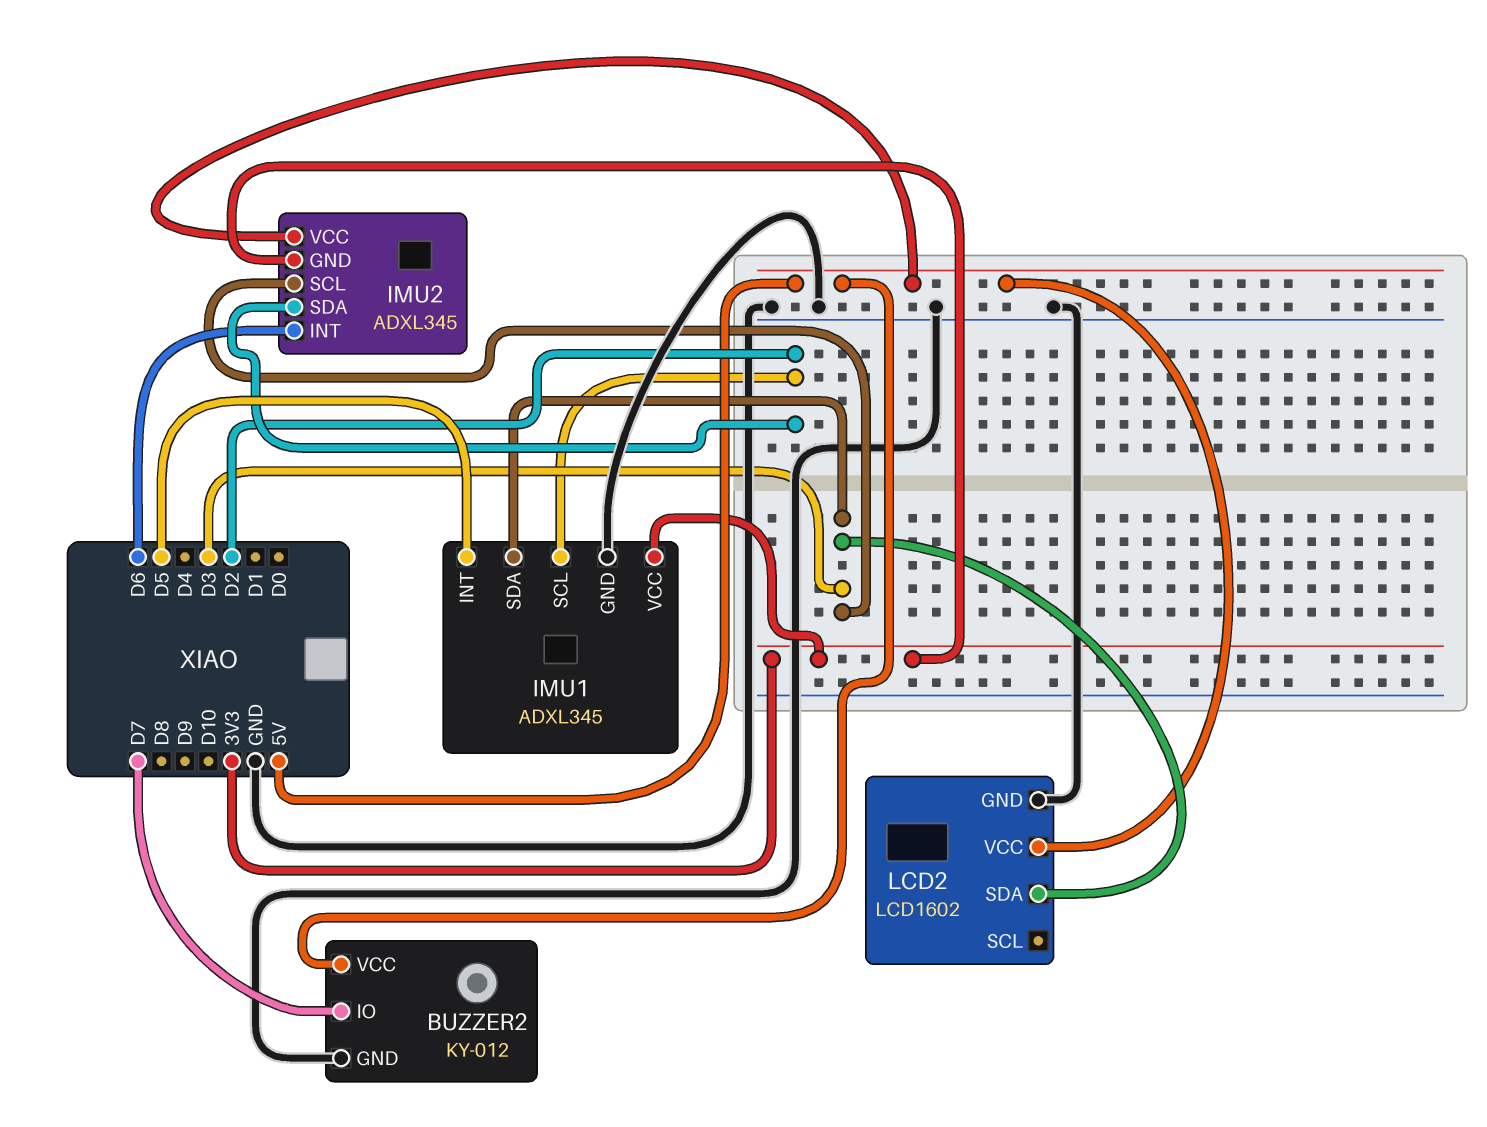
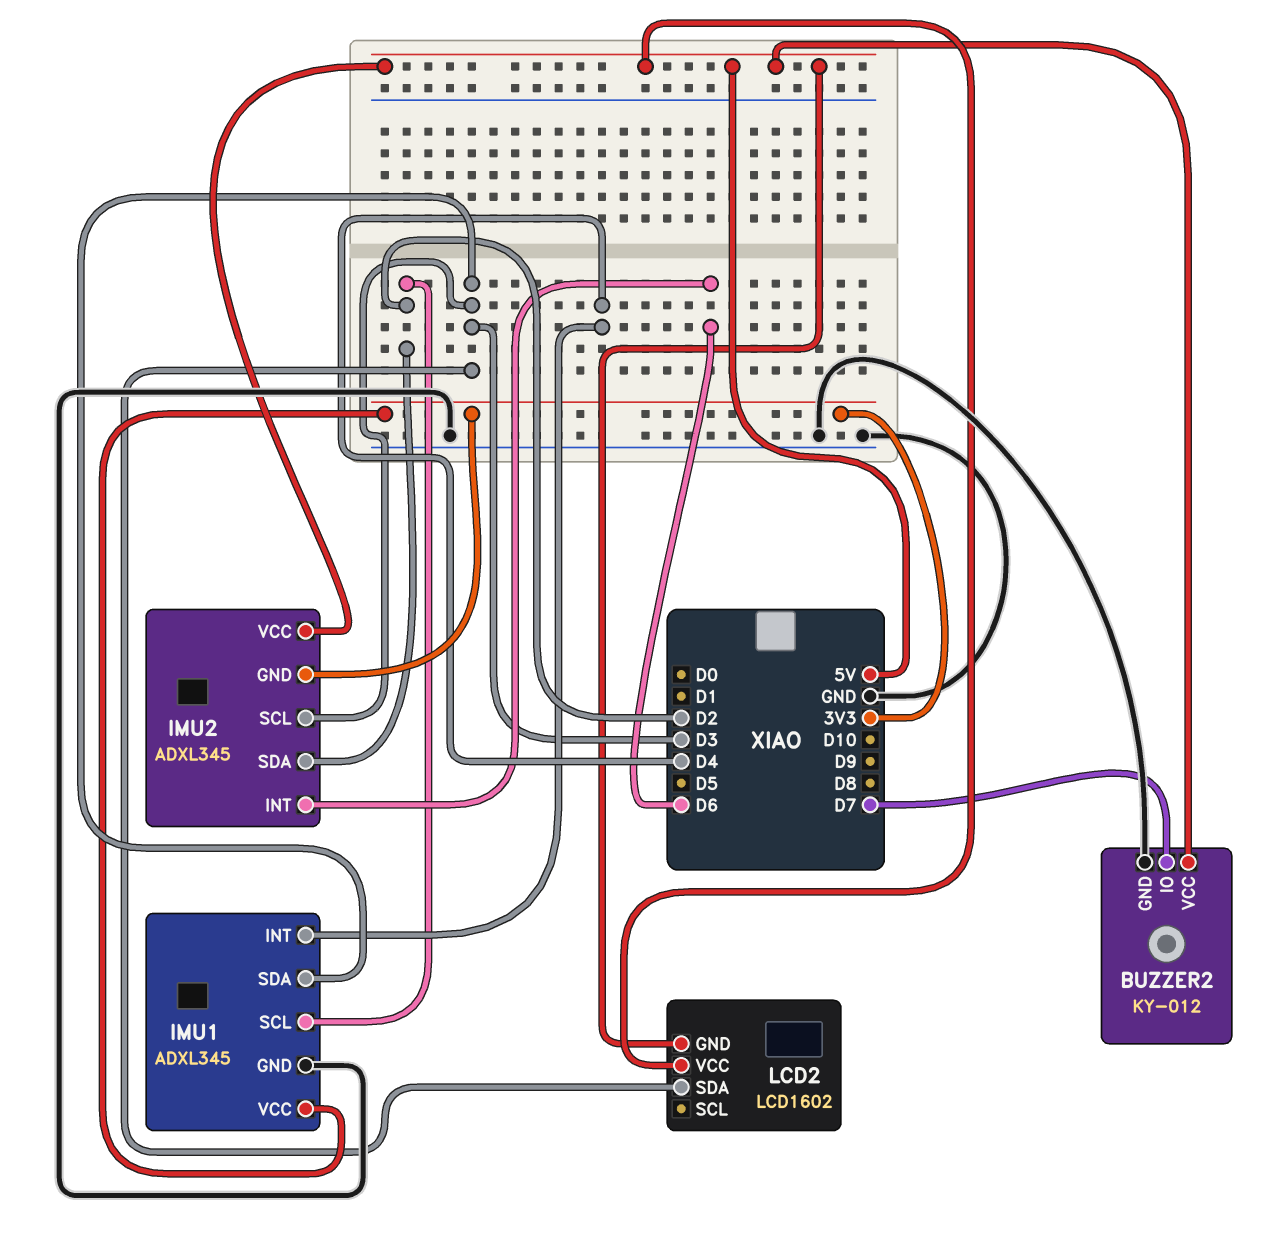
IMU1 pin INT: D5 -> D4
LCD2 pin GND: GND -> 5V

